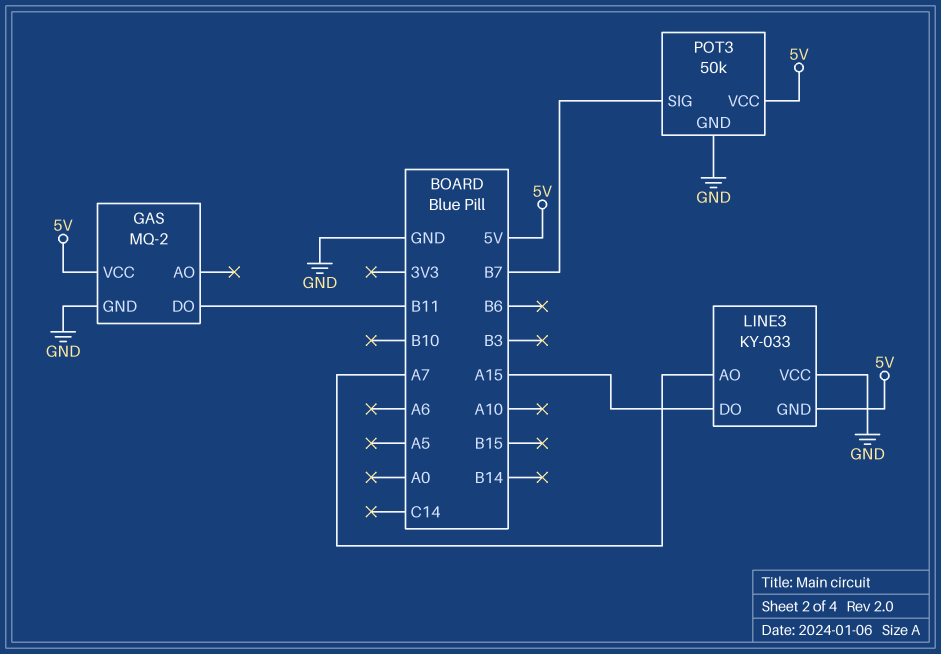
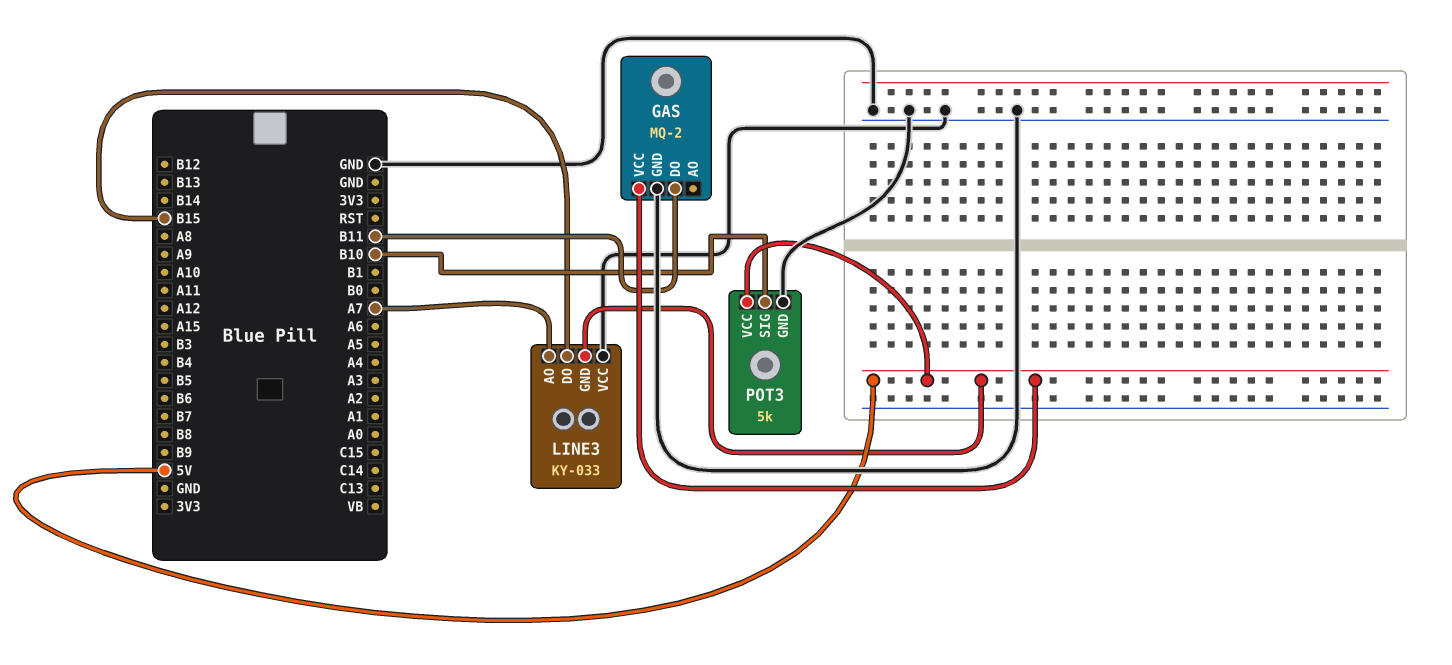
LINE3 pin DO: A15 -> B15
POT3: 50k -> 5k
POT3 pin SIG: B7 -> B10

